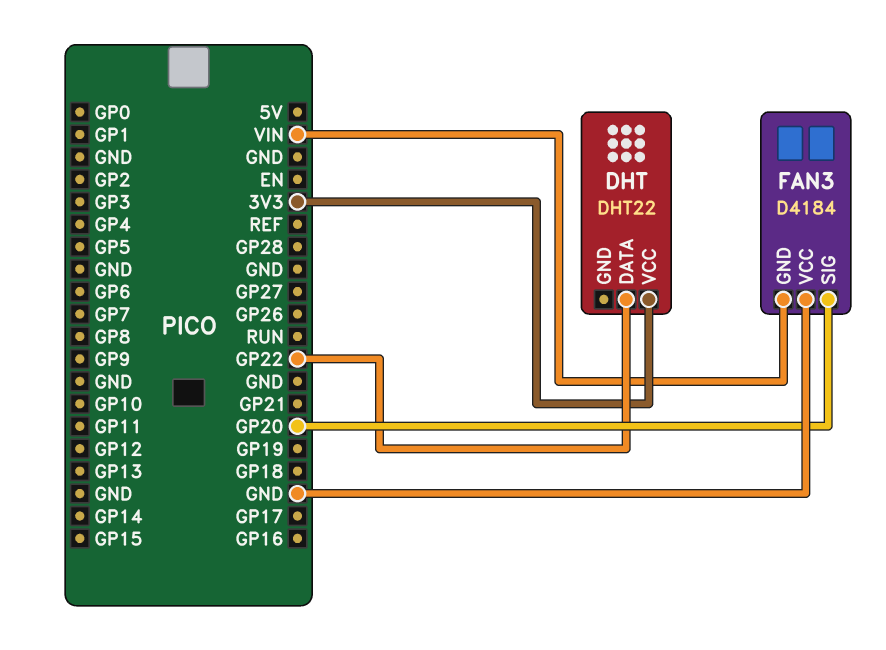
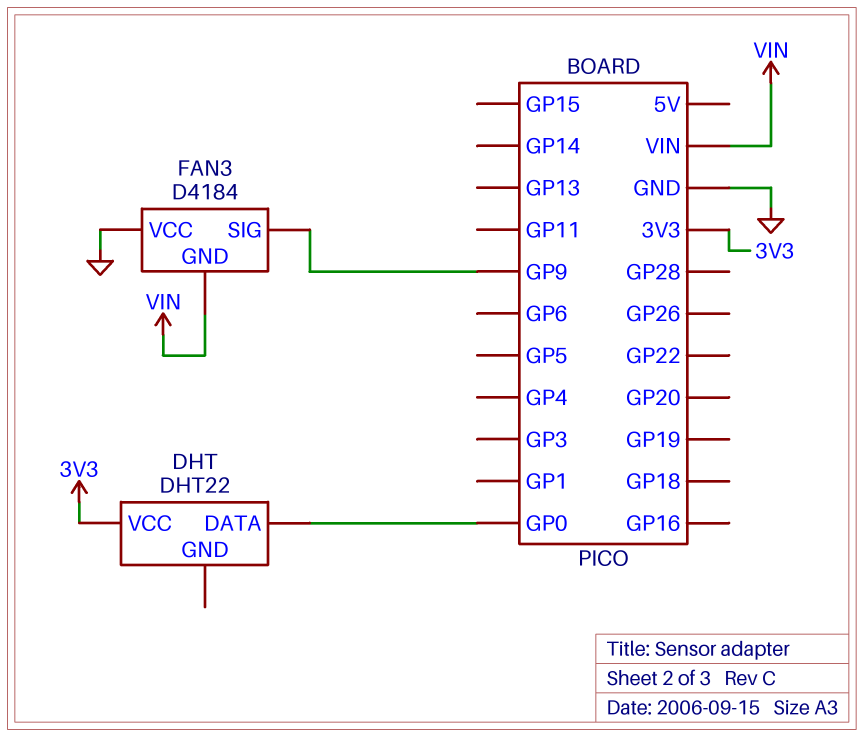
DHT pin DATA: GP22 -> GP0
FAN3 pin SIG: GP20 -> GP9

